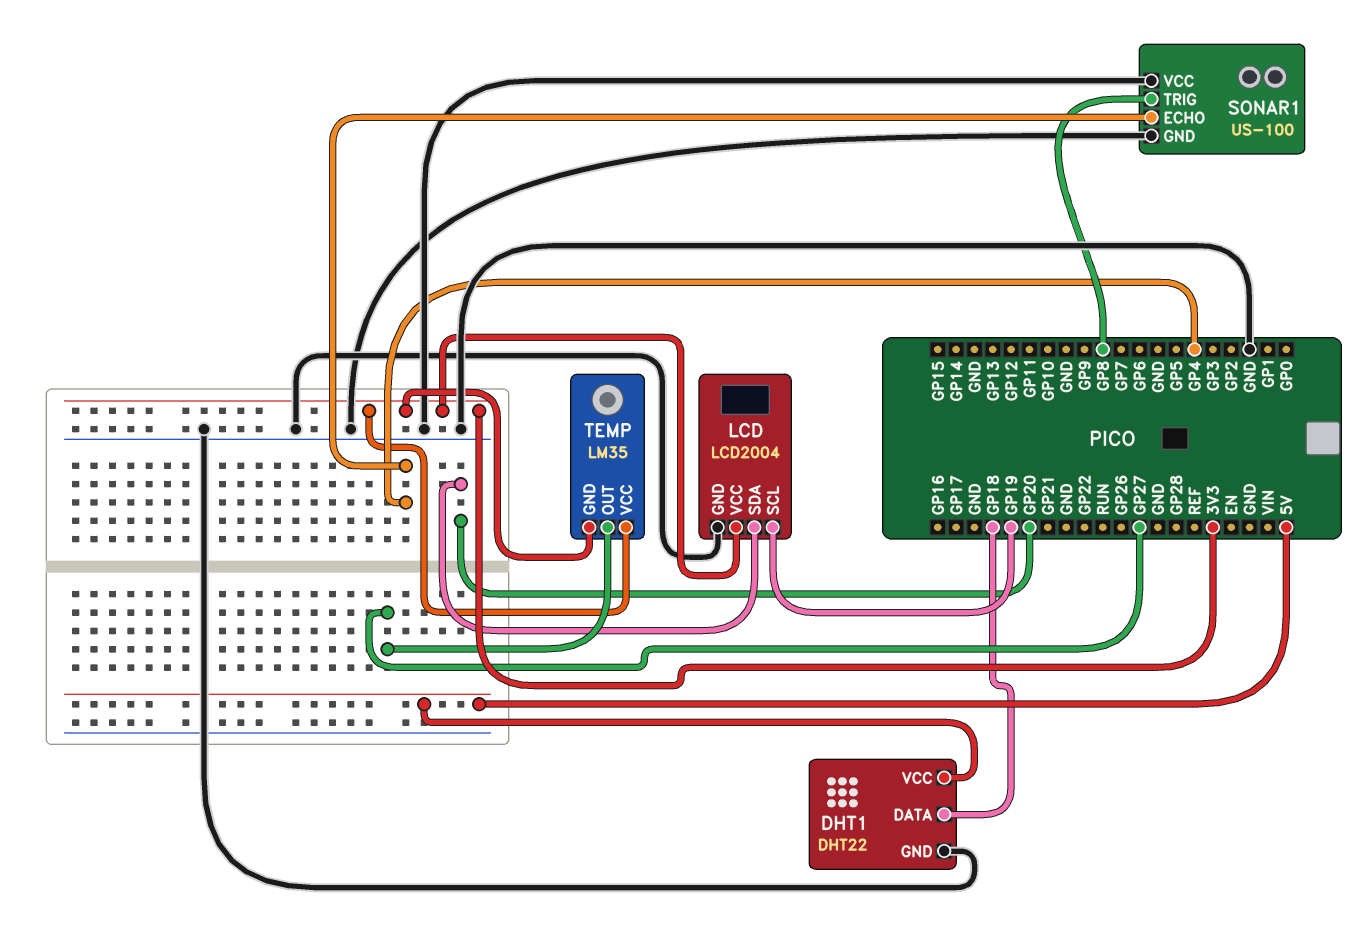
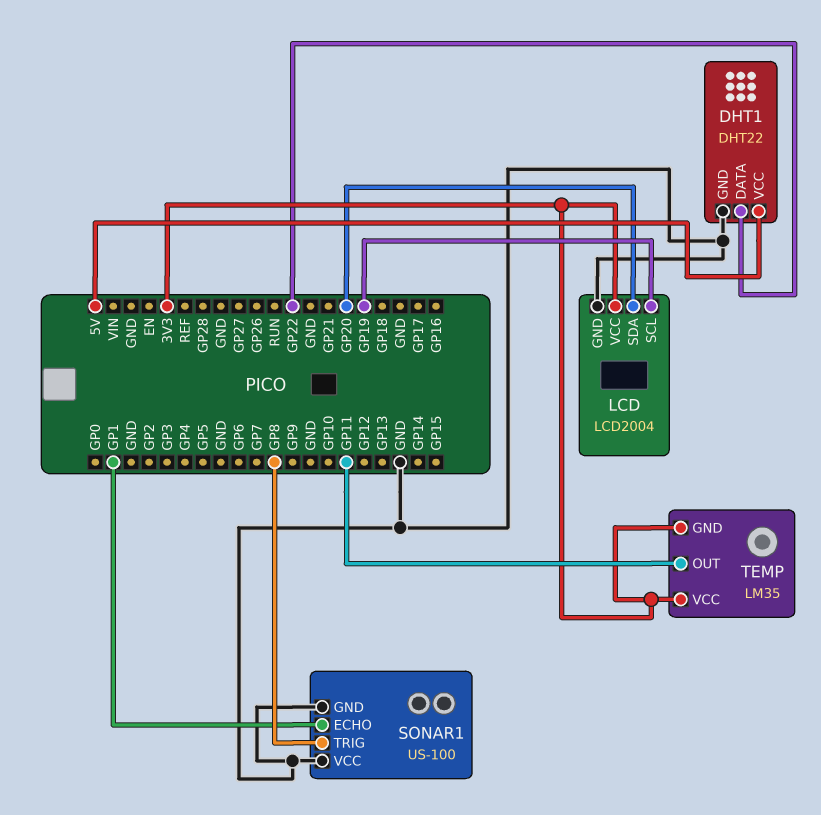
DHT1 pin DATA: GP18 -> GP22
SONAR1 pin ECHO: GP4 -> GP1
TEMP pin OUT: GP27 -> GP11

